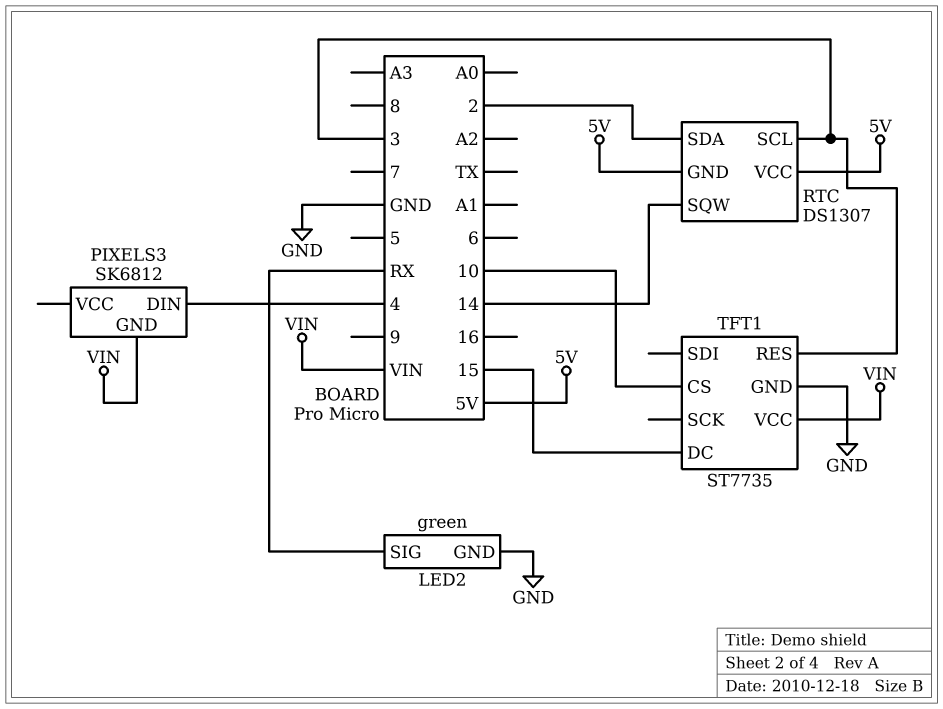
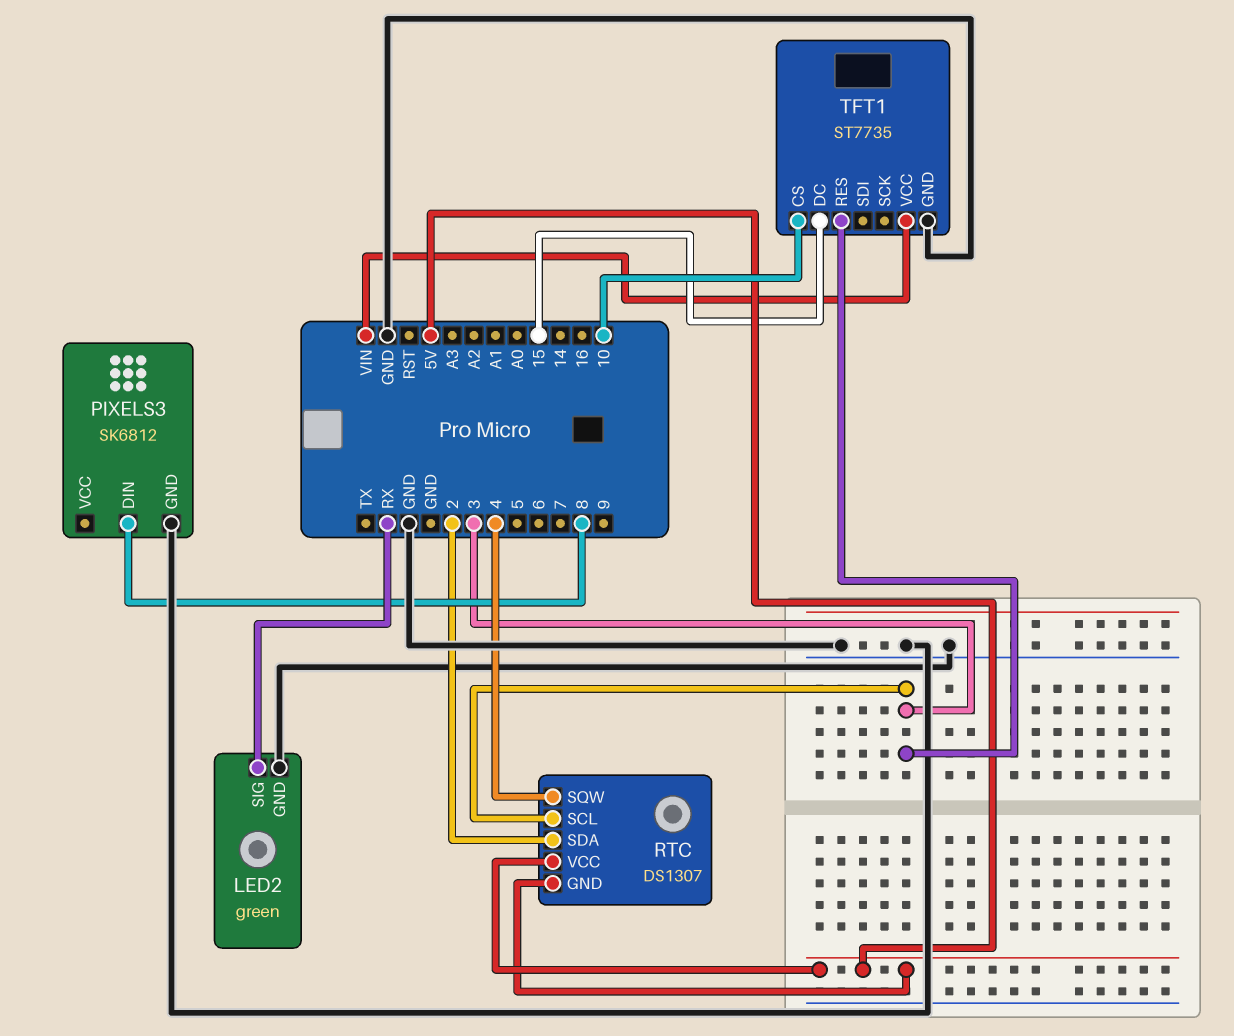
PIXELS3 pin DIN: 4 -> 8
PIXELS3 pin GND: VIN -> GND
RTC pin SQW: 14 -> 4

